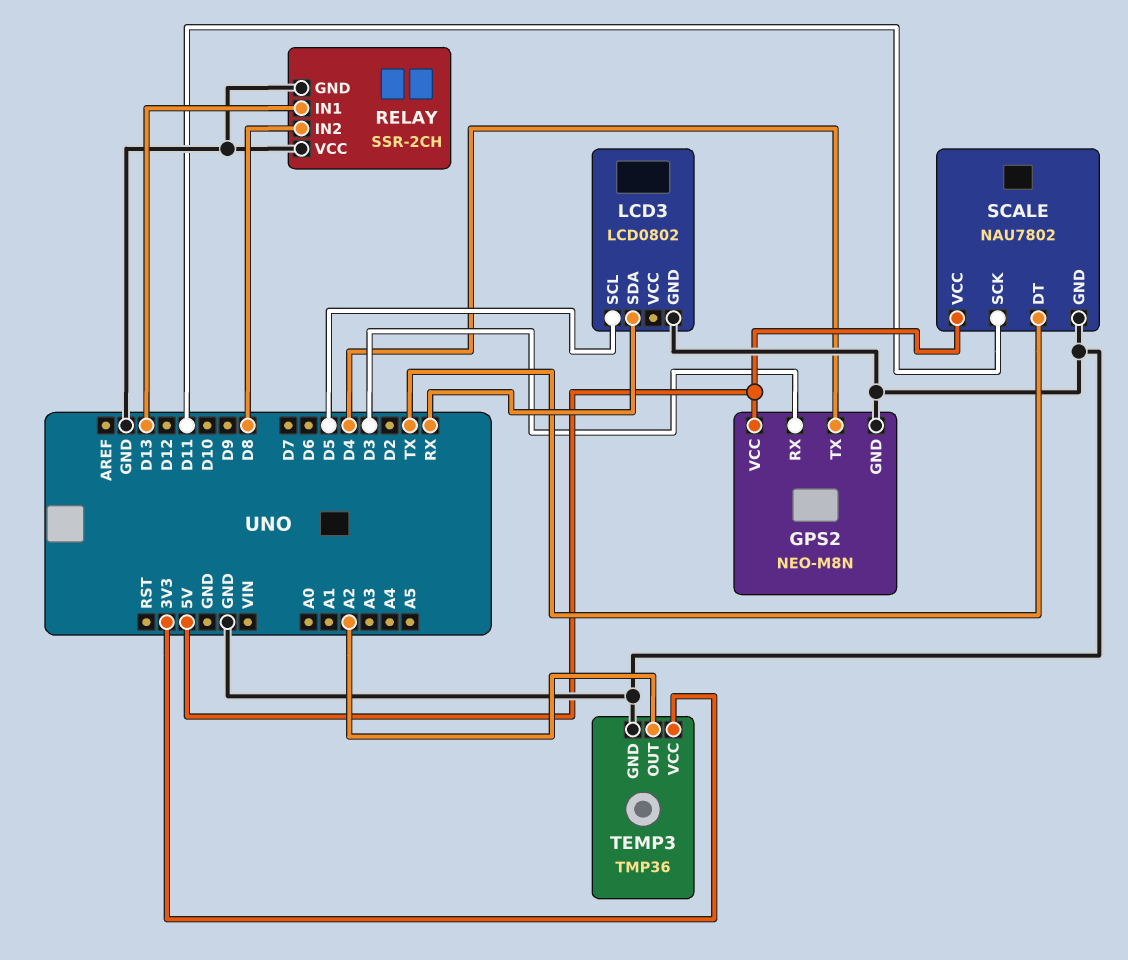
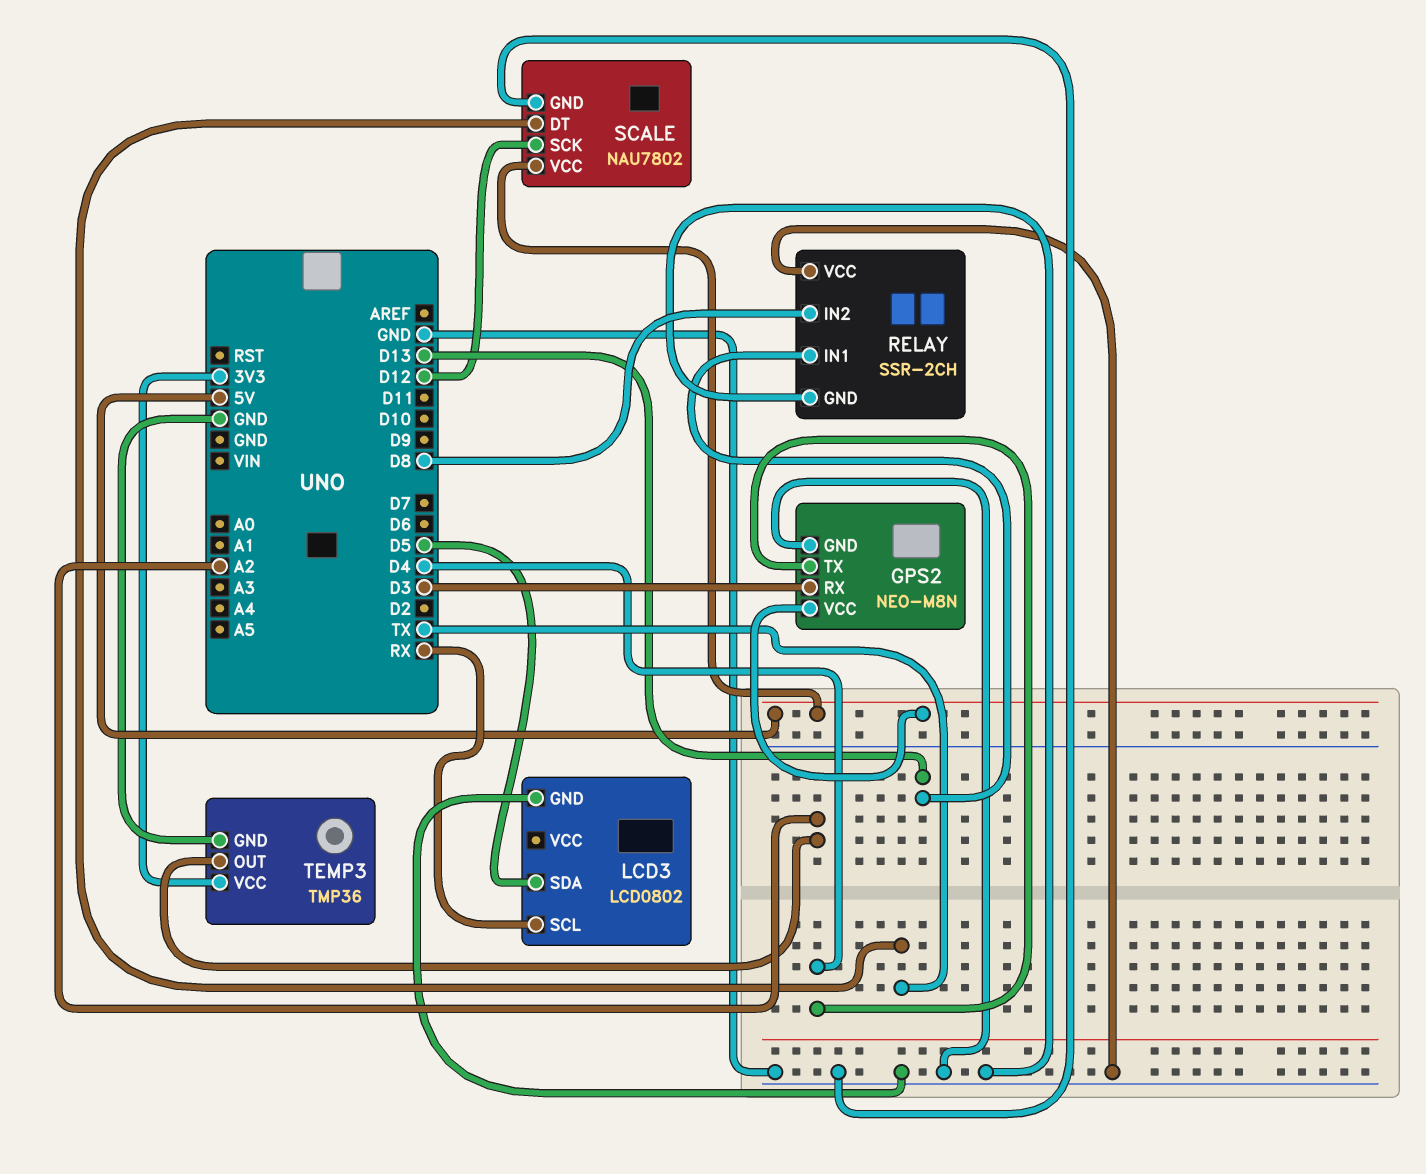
LCD3 pin SCL: D5 -> RX
LCD3 pin SDA: RX -> D5
SCALE pin SCK: D11 -> D12

